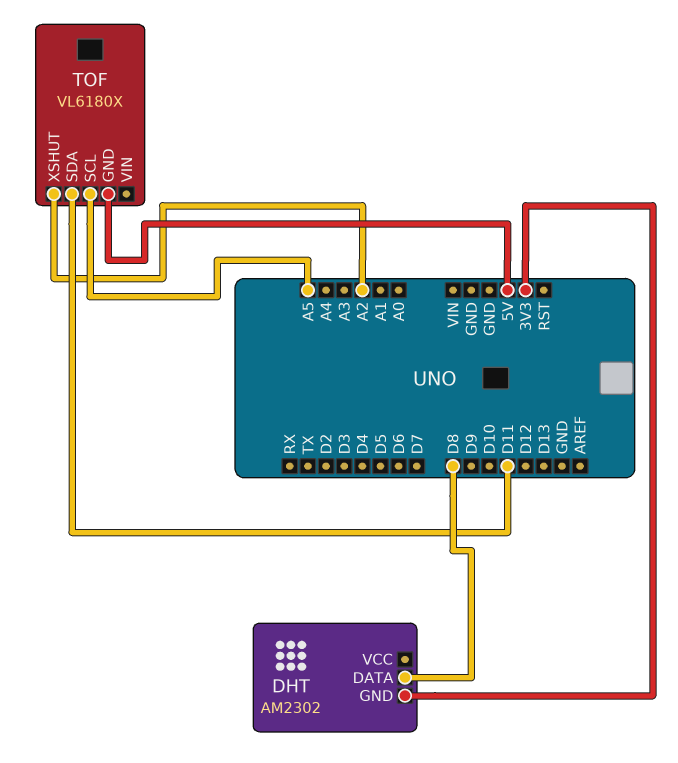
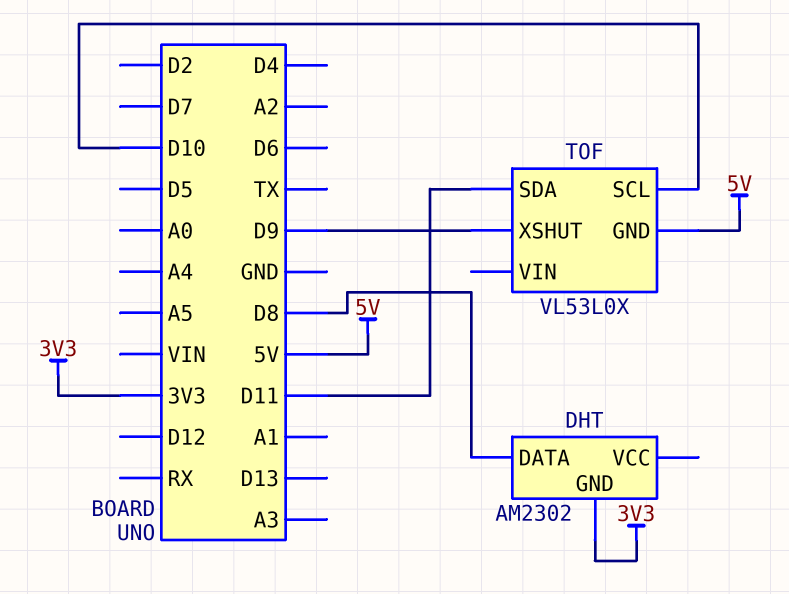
TOF: VL6180X -> VL53L0X
TOF pin SCL: A5 -> D10
TOF pin XSHUT: A2 -> D9

